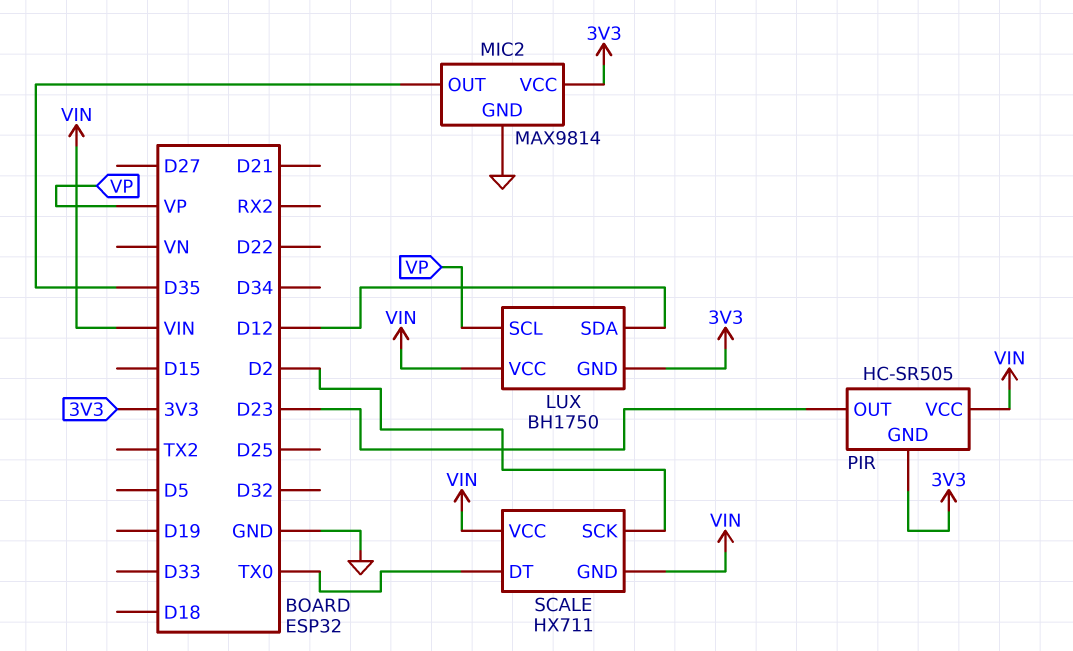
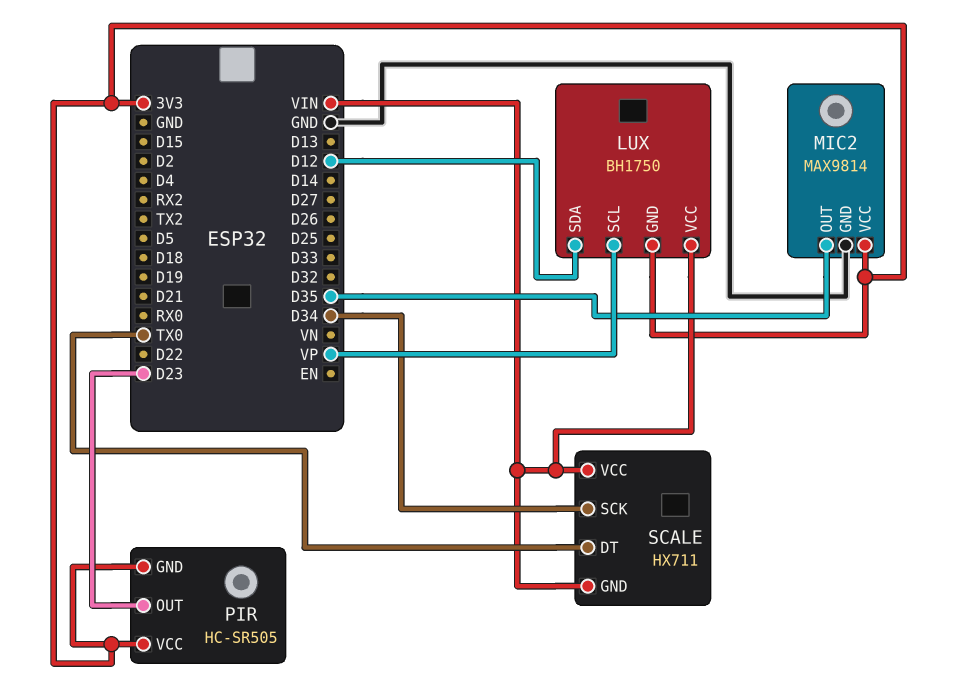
PIR pin VCC: VIN -> 3V3
SCALE pin SCK: D2 -> D34

